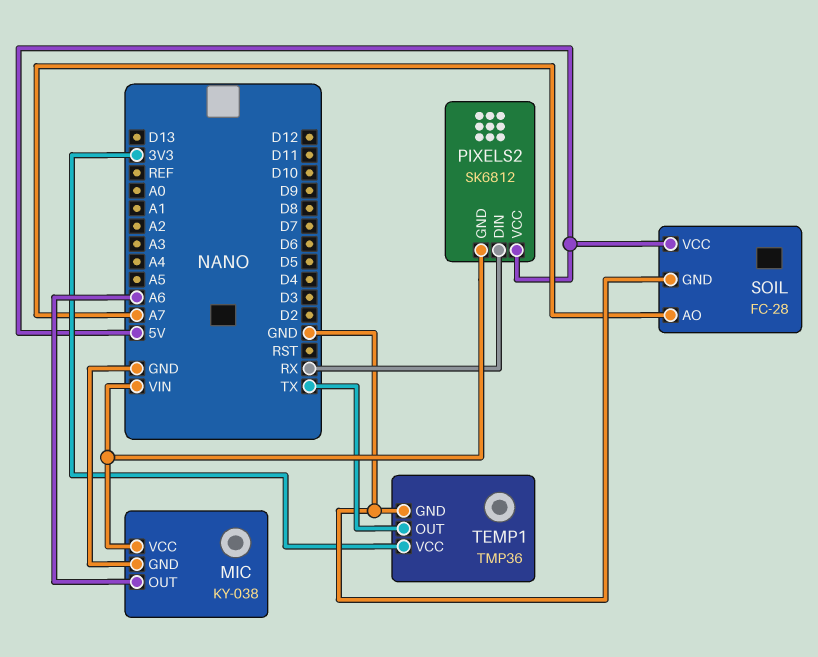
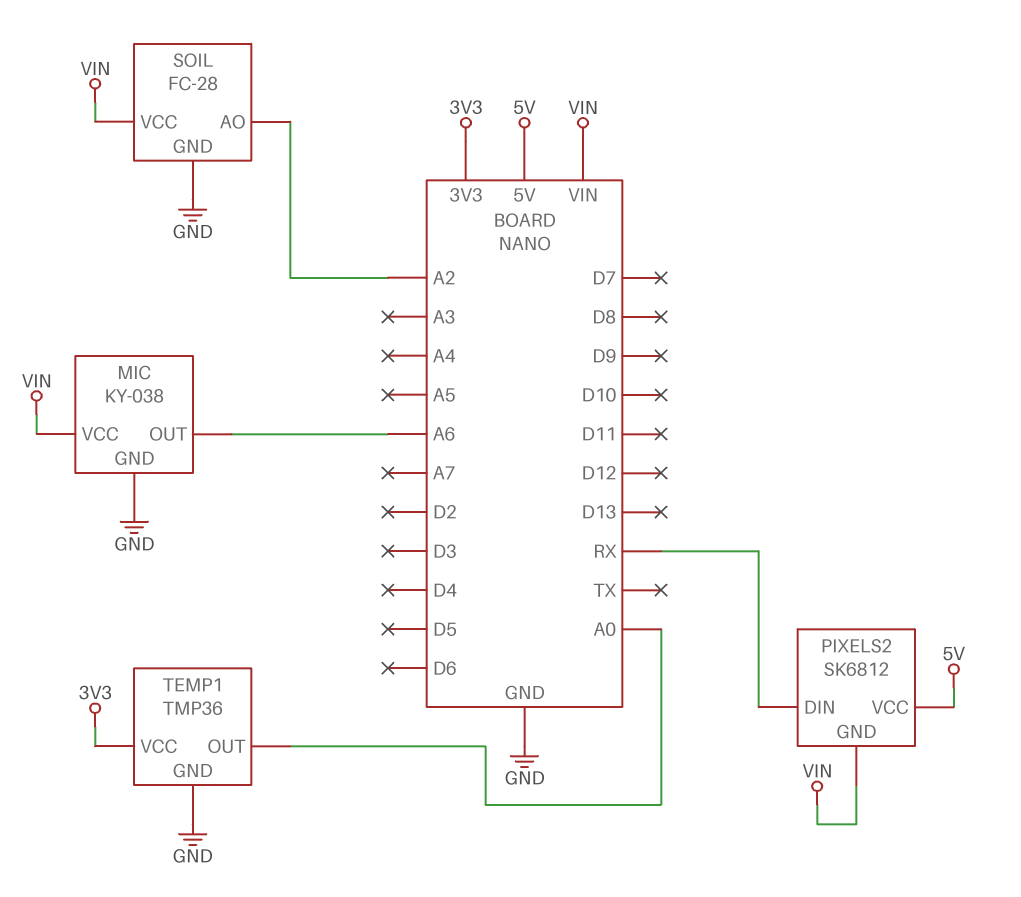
SOIL pin AO: A7 -> A2
SOIL pin VCC: 5V -> VIN
TEMP1 pin OUT: TX -> A0

